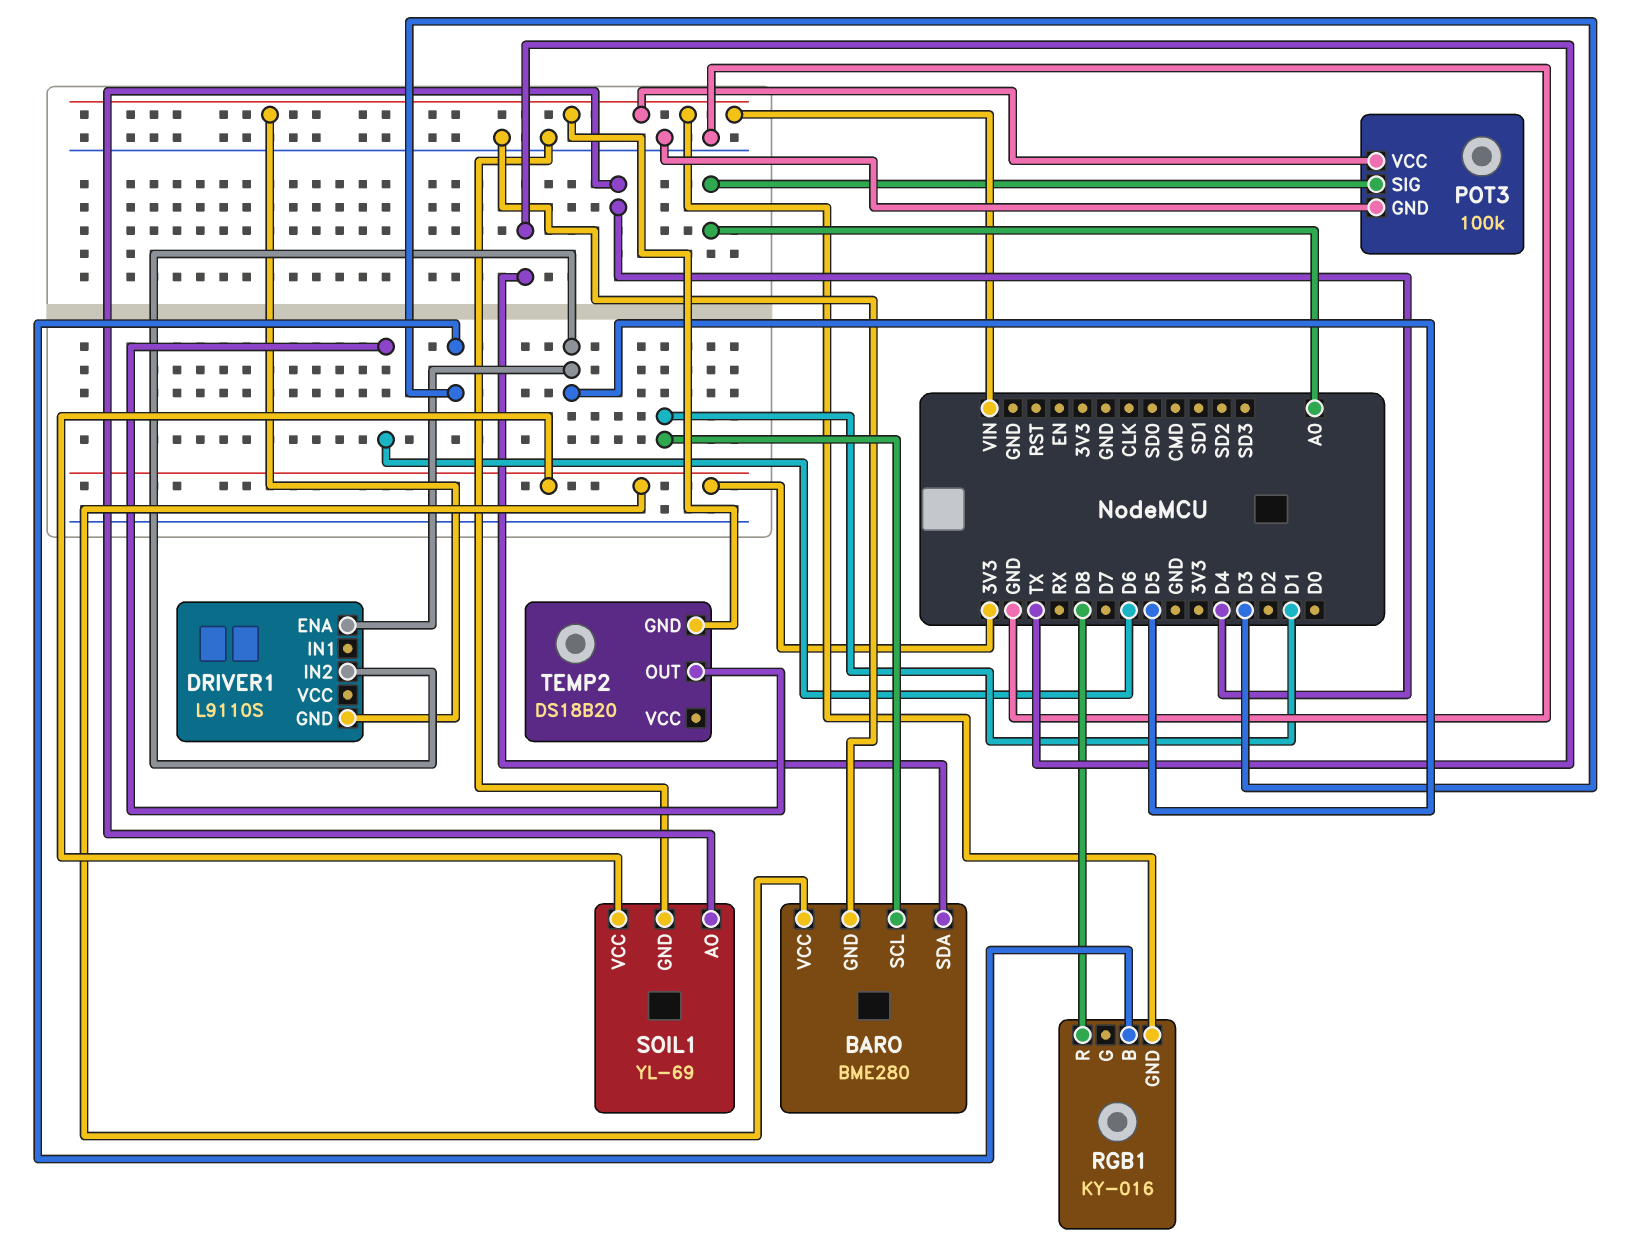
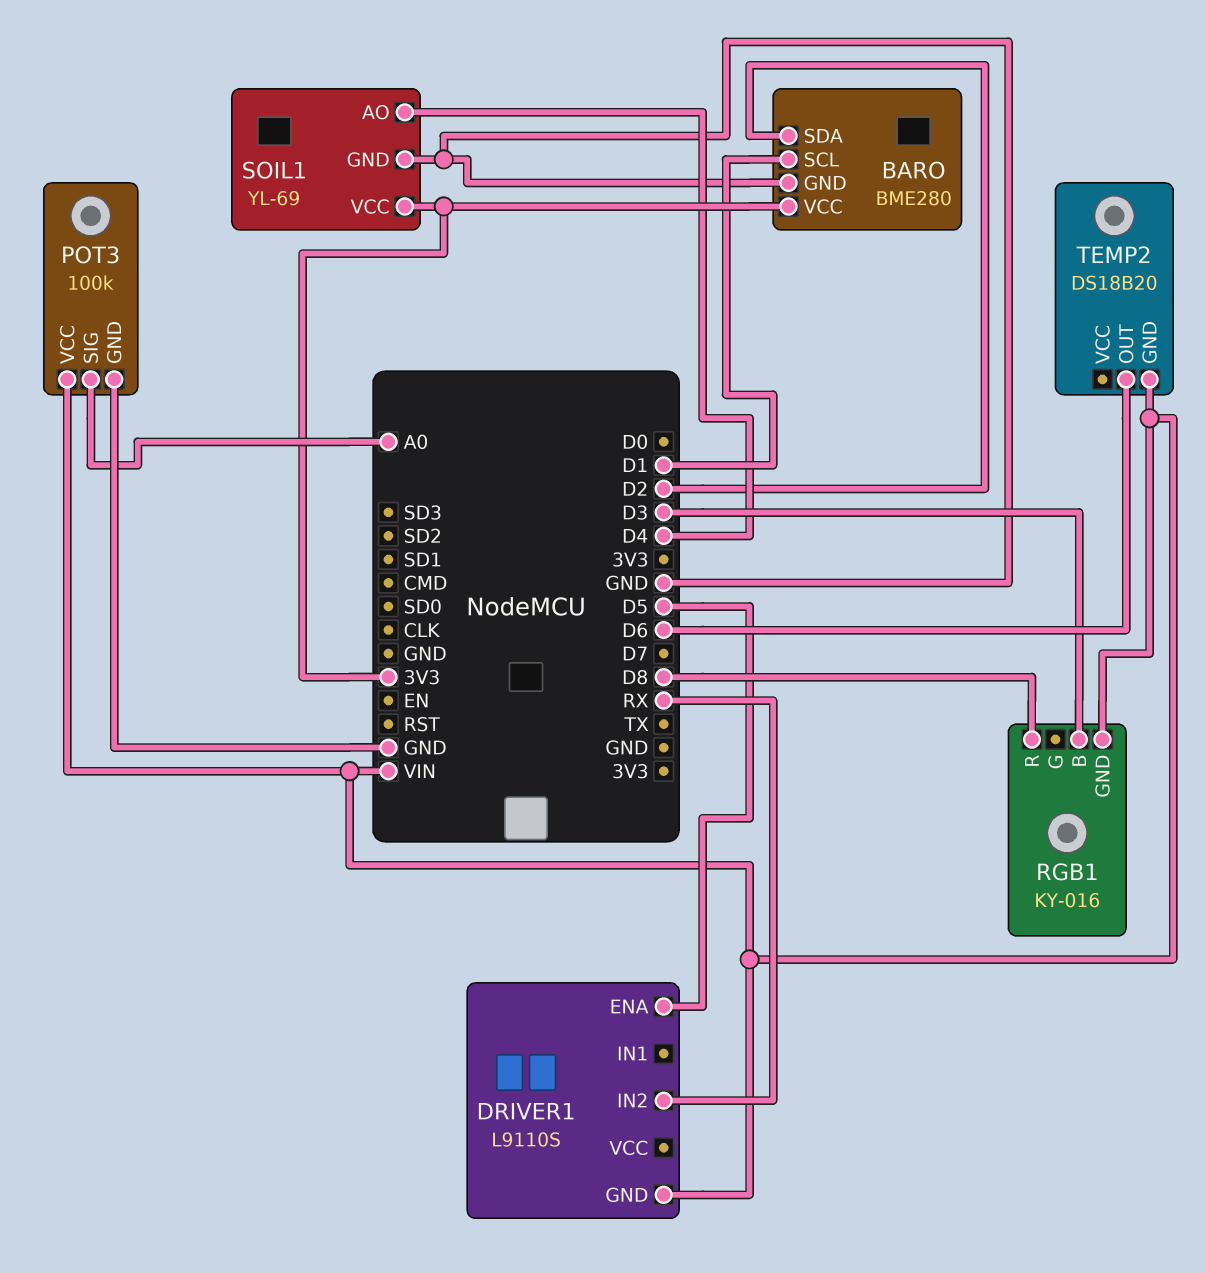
BARO pin SDA: TX -> D2
DRIVER1 pin IN2: D5 -> RX

